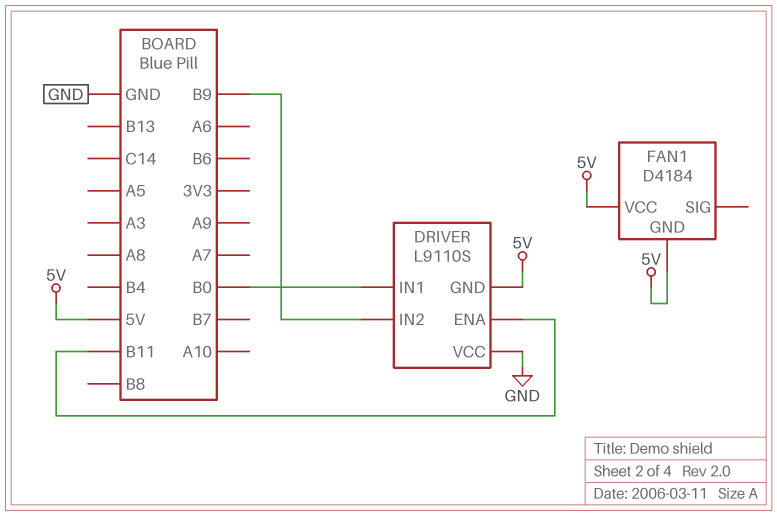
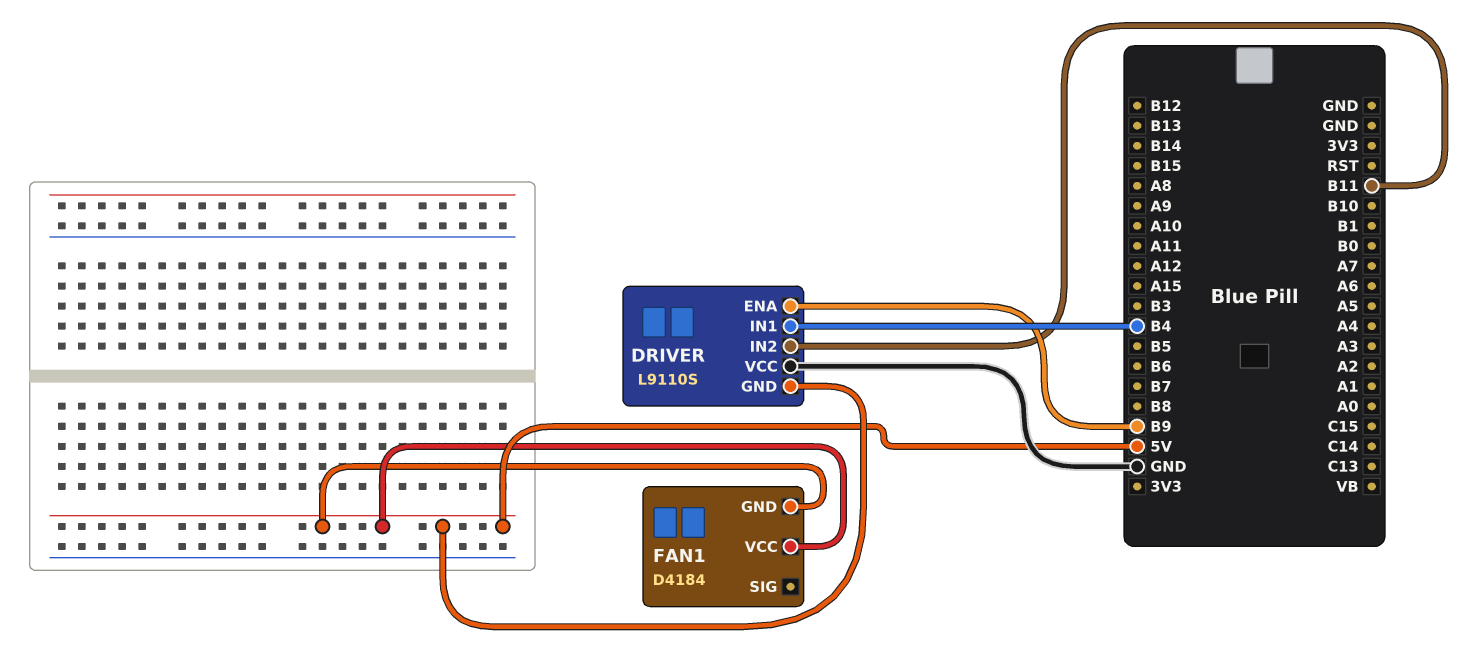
DRIVER pin ENA: B11 -> B9
DRIVER pin IN1: B0 -> B4
DRIVER pin IN2: B9 -> B11

